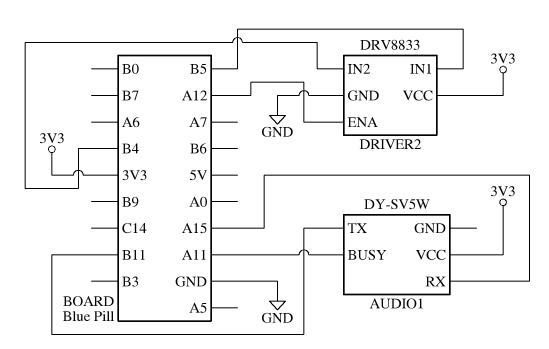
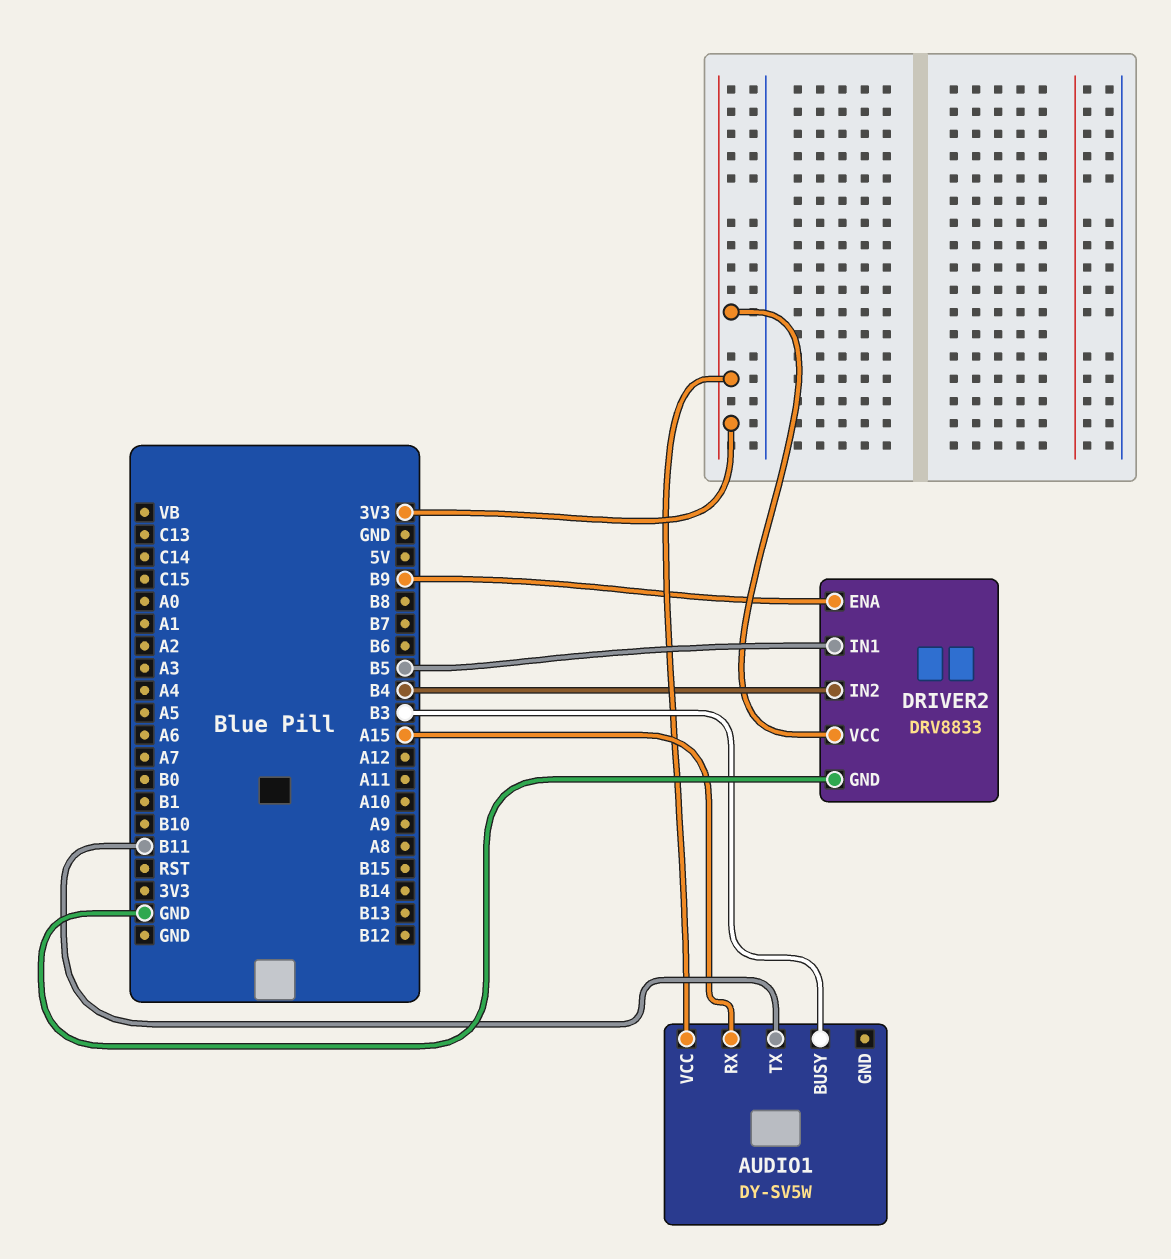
AUDIO1 pin BUSY: A11 -> B3
DRIVER2 pin ENA: A12 -> B9

